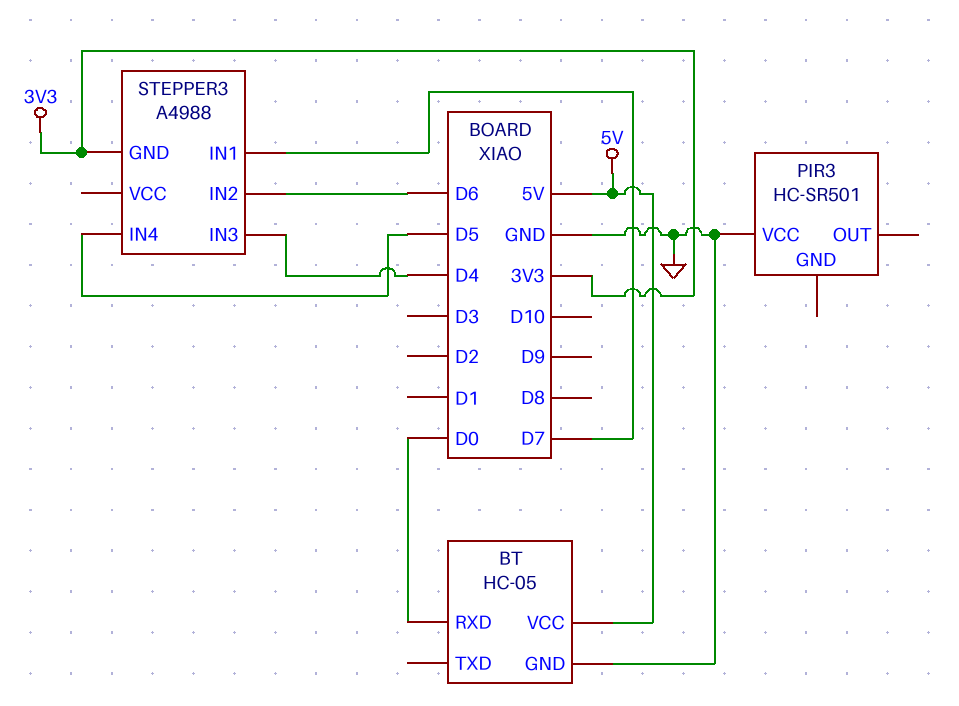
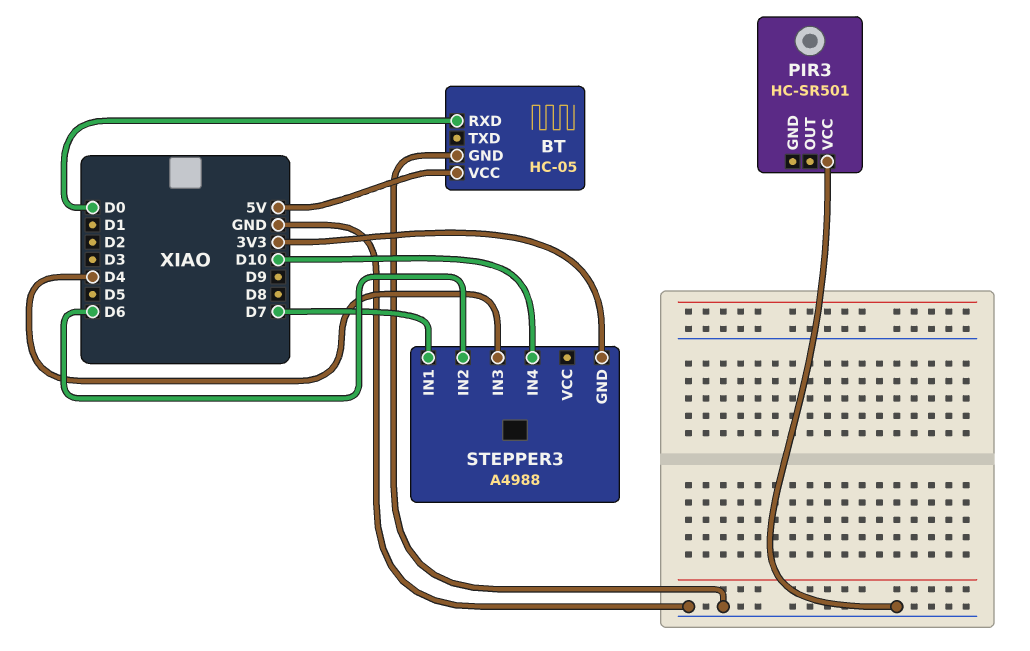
STEPPER3 pin IN4: D5 -> D10

